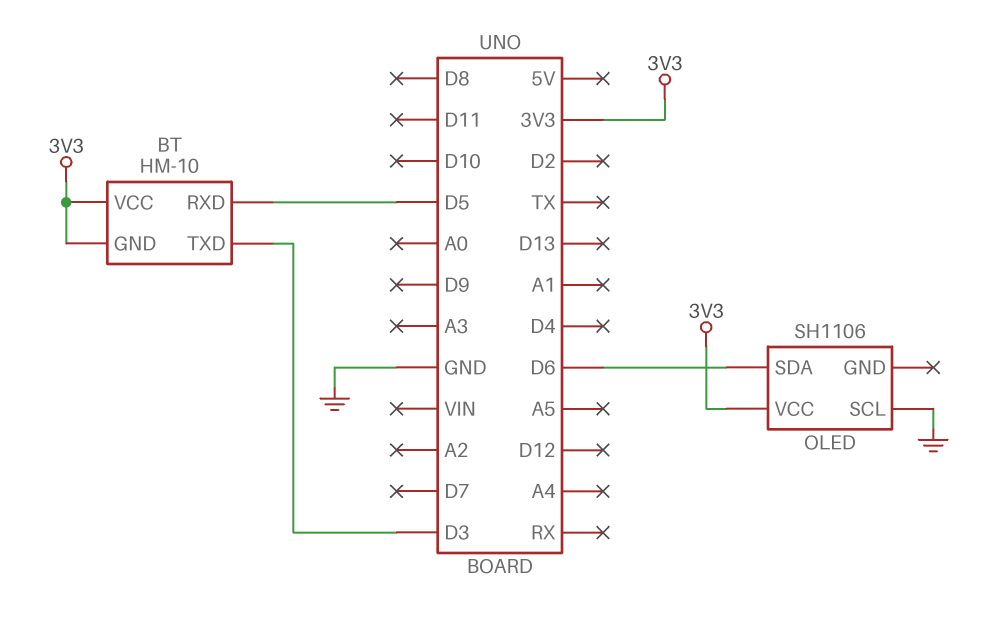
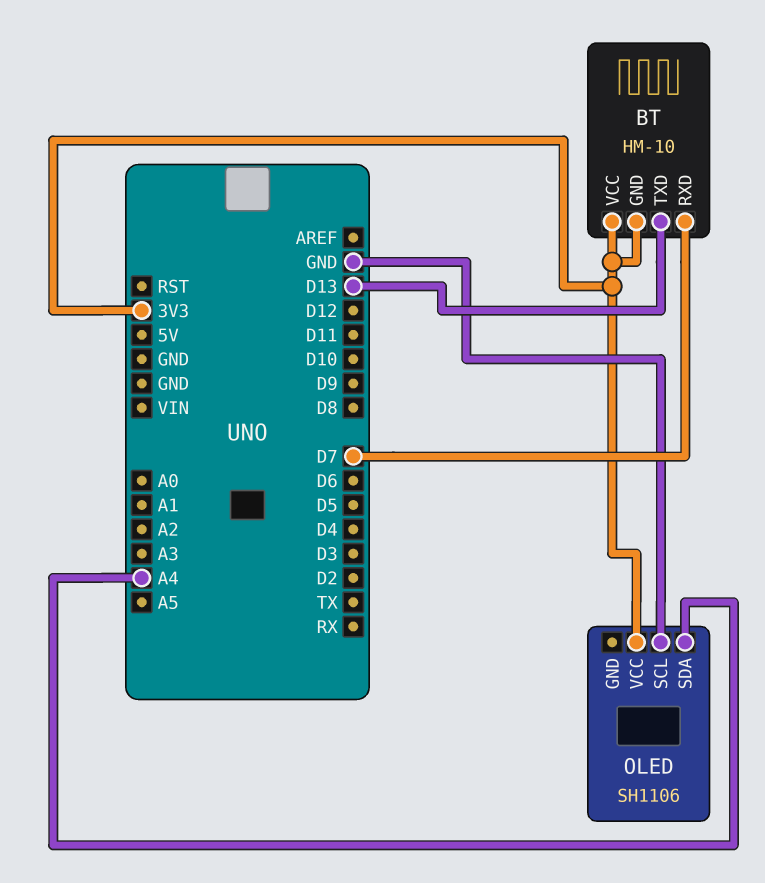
BT pin RXD: D5 -> D7
BT pin TXD: D3 -> D13
OLED pin SDA: D6 -> A4

